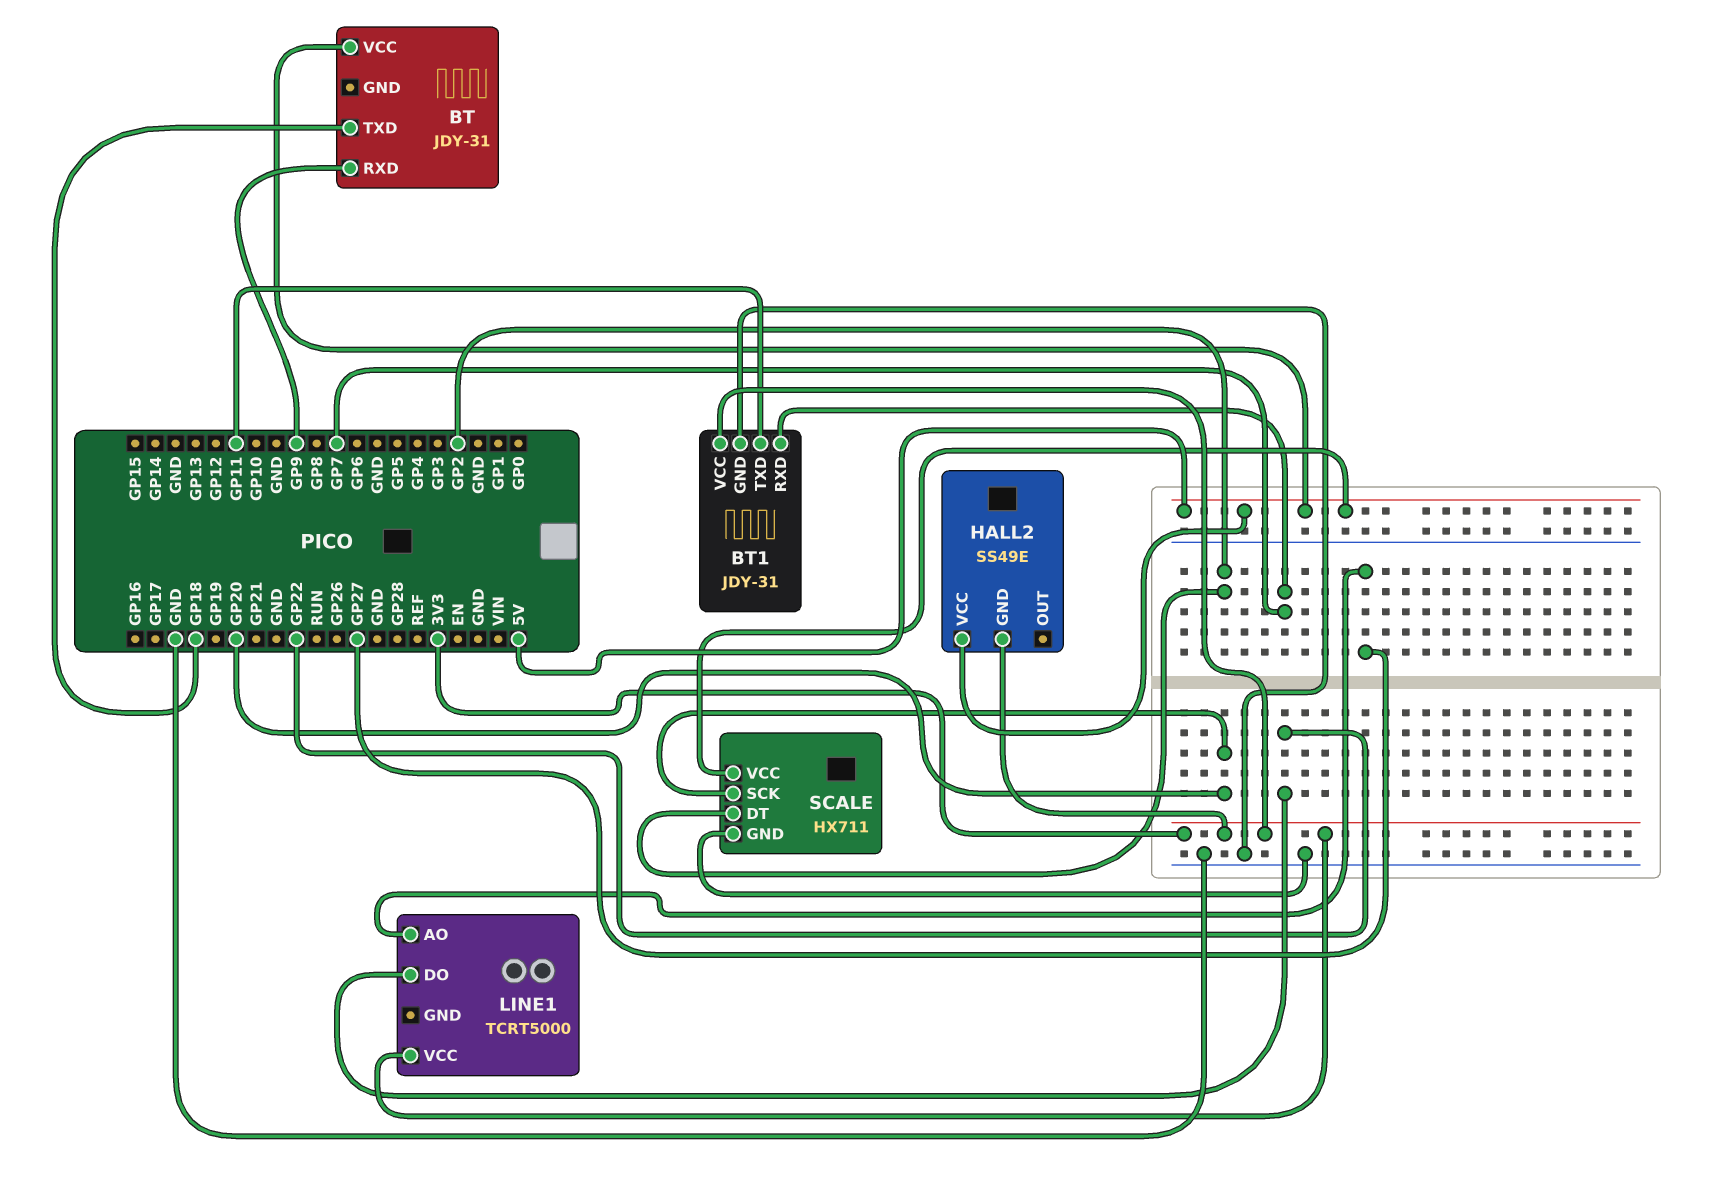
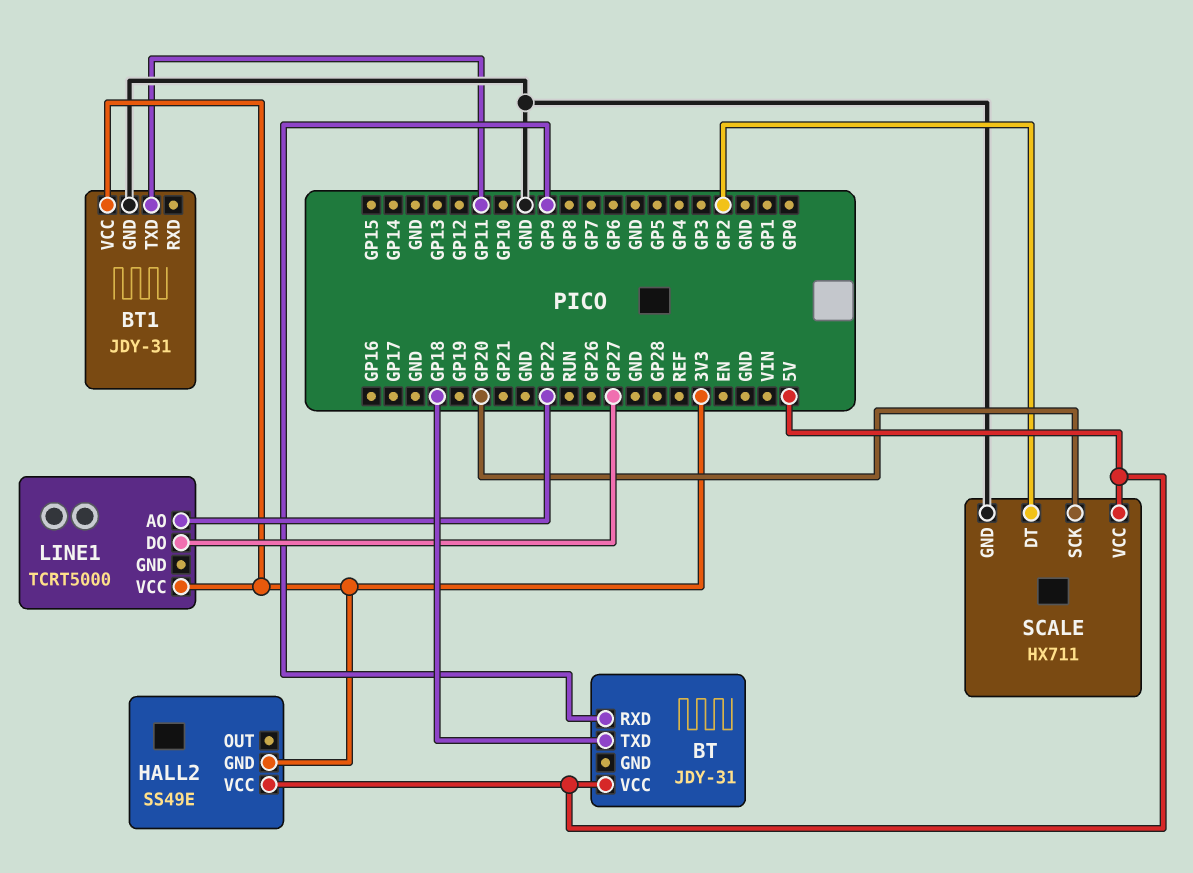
BT1 pin RXD: GP7 -> none
LINE1 pin AO: GP27 -> GP22
LINE1 pin DO: GP22 -> GP27

